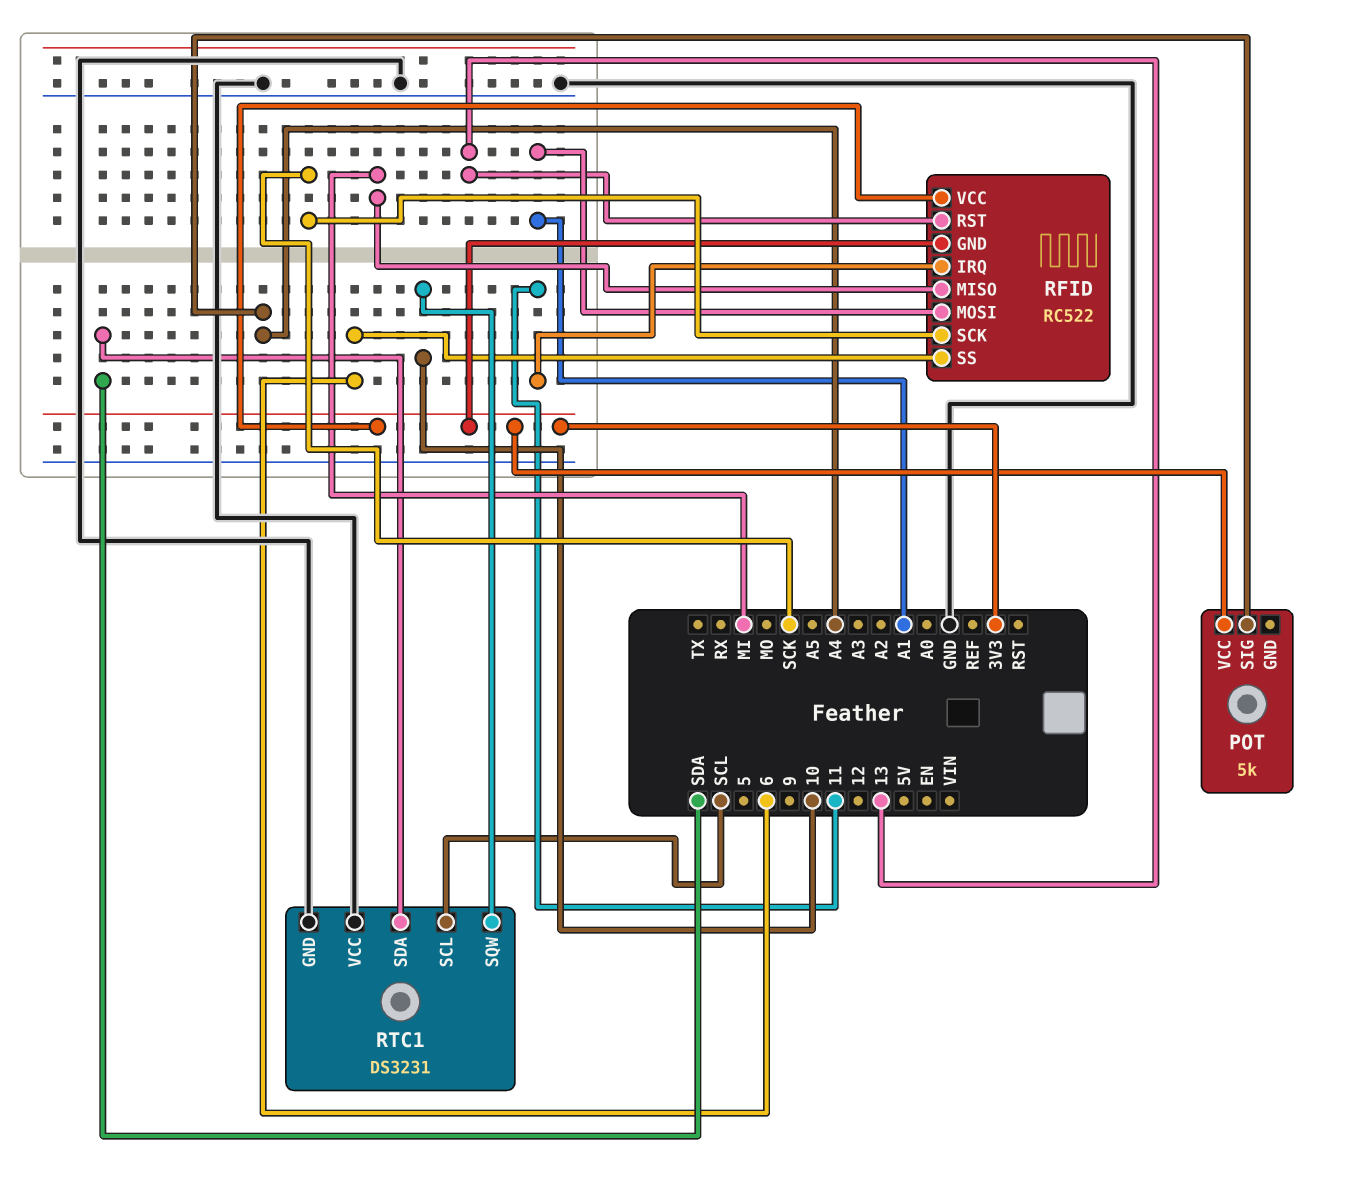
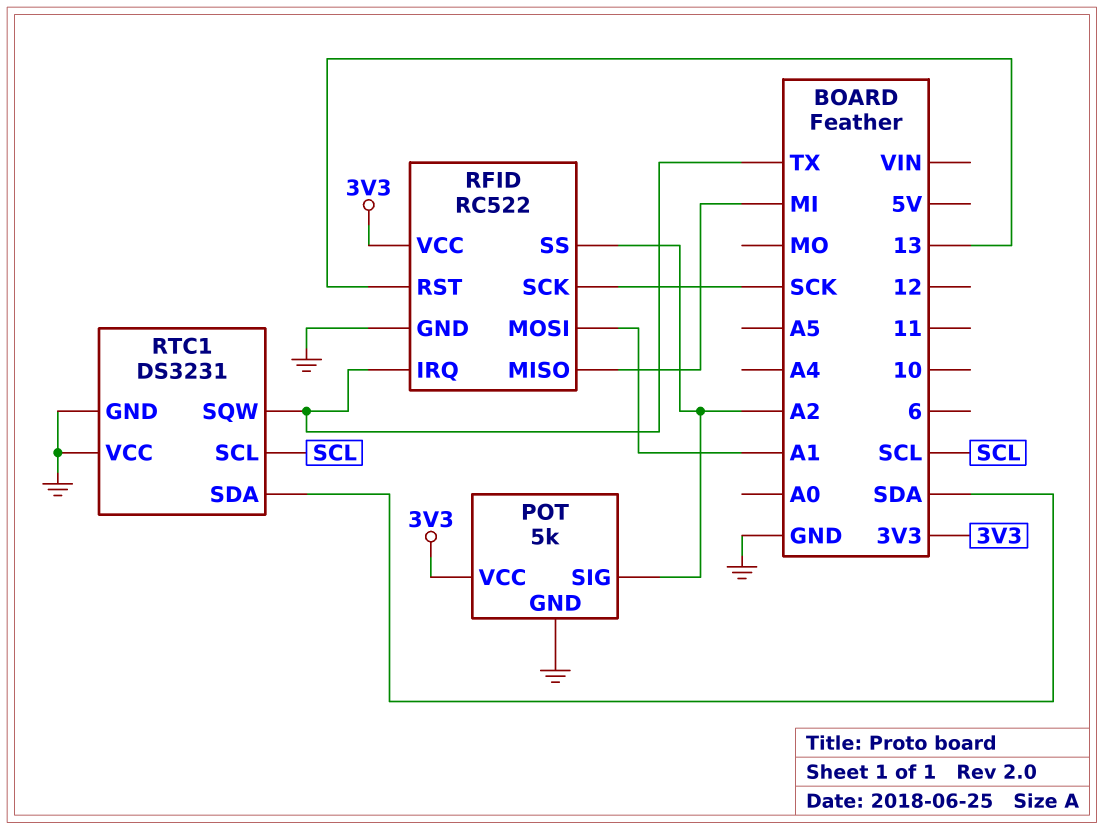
POT pin GND: none -> GND
POT pin SIG: A4 -> A2
RFID pin GND: 3V3 -> GND
RFID pin IRQ: 11 -> TX
RFID pin SS: 6 -> A2
RTC1 pin SQW: 10 -> TX

